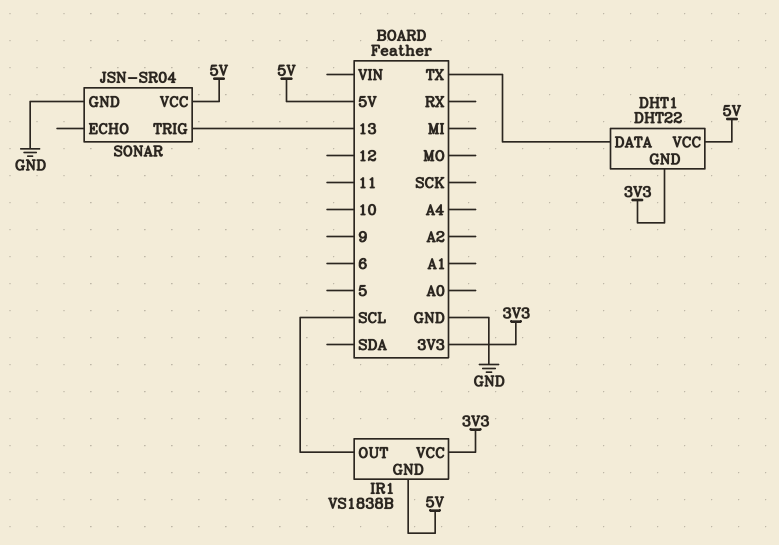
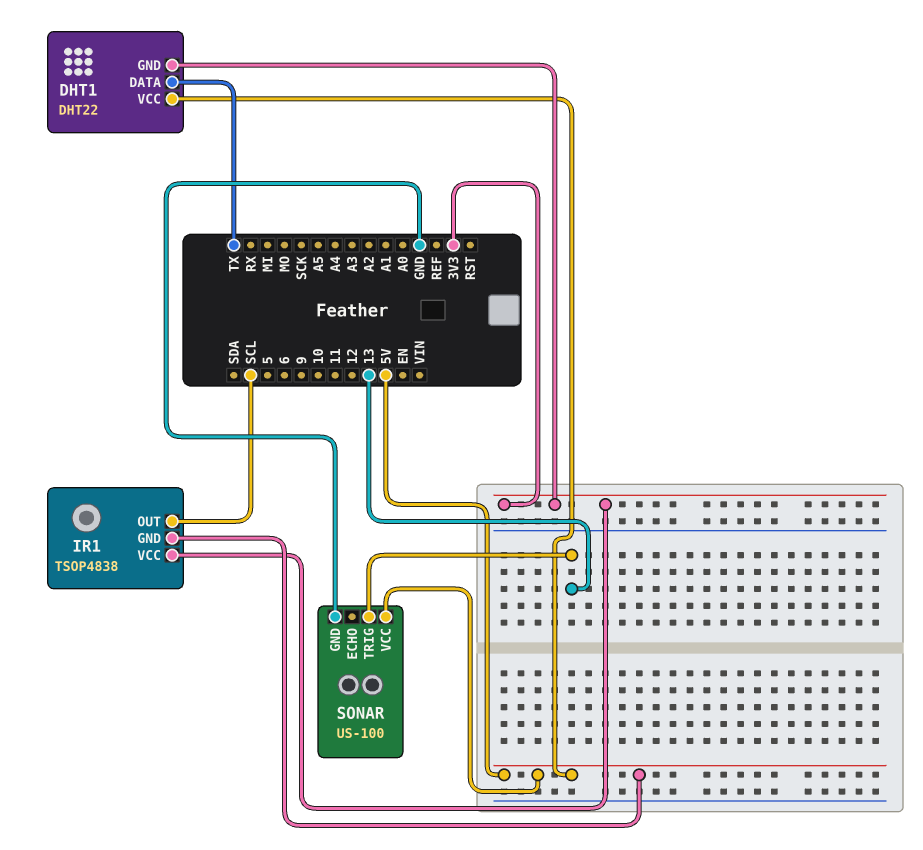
IR1: VS1838B -> TSOP4838
SONAR: JSN-SR04 -> US-100

